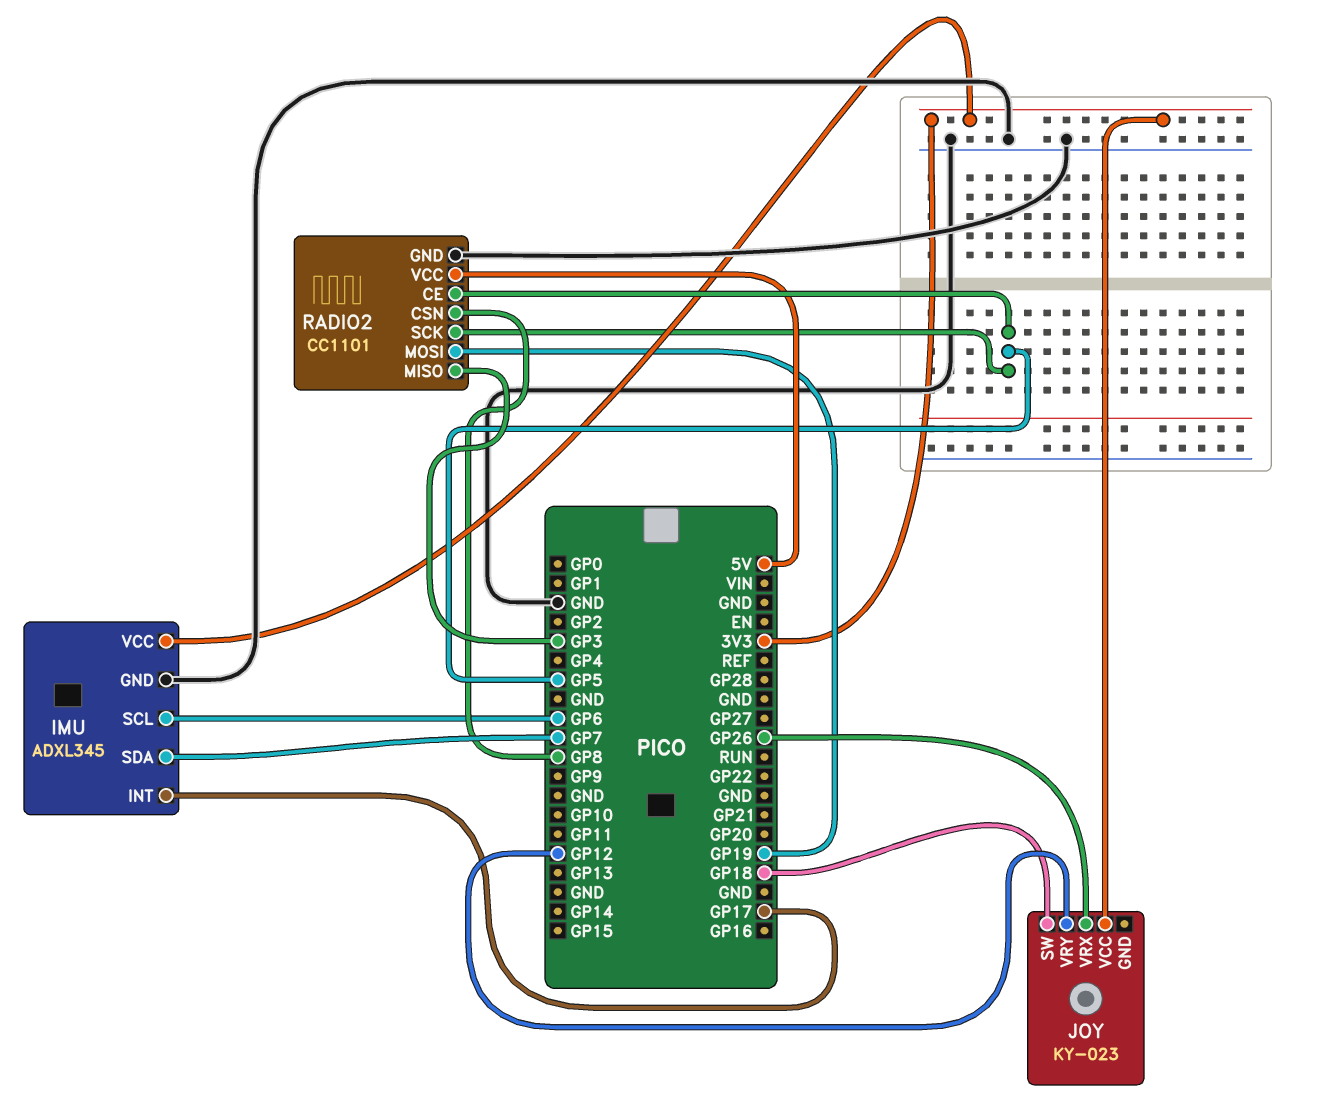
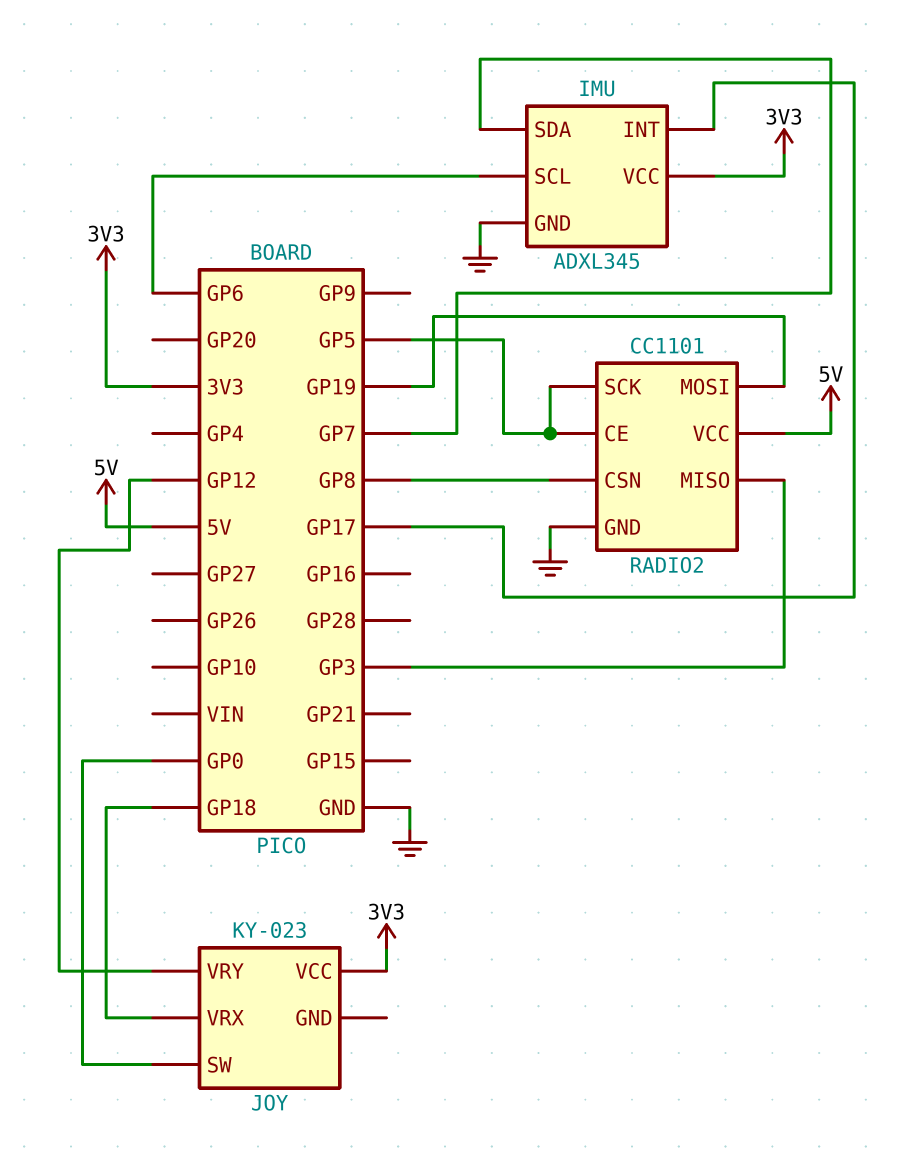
JOY pin SW: GP18 -> GP0
JOY pin VRX: GP26 -> GP18

